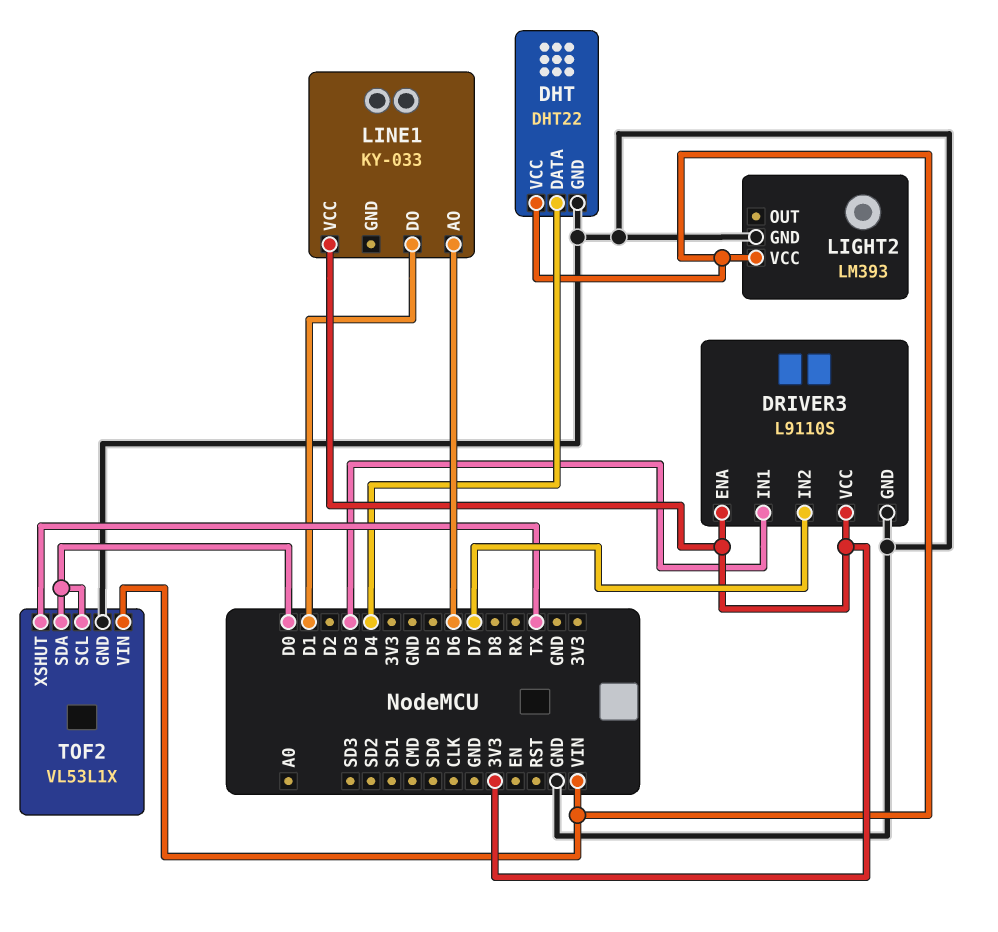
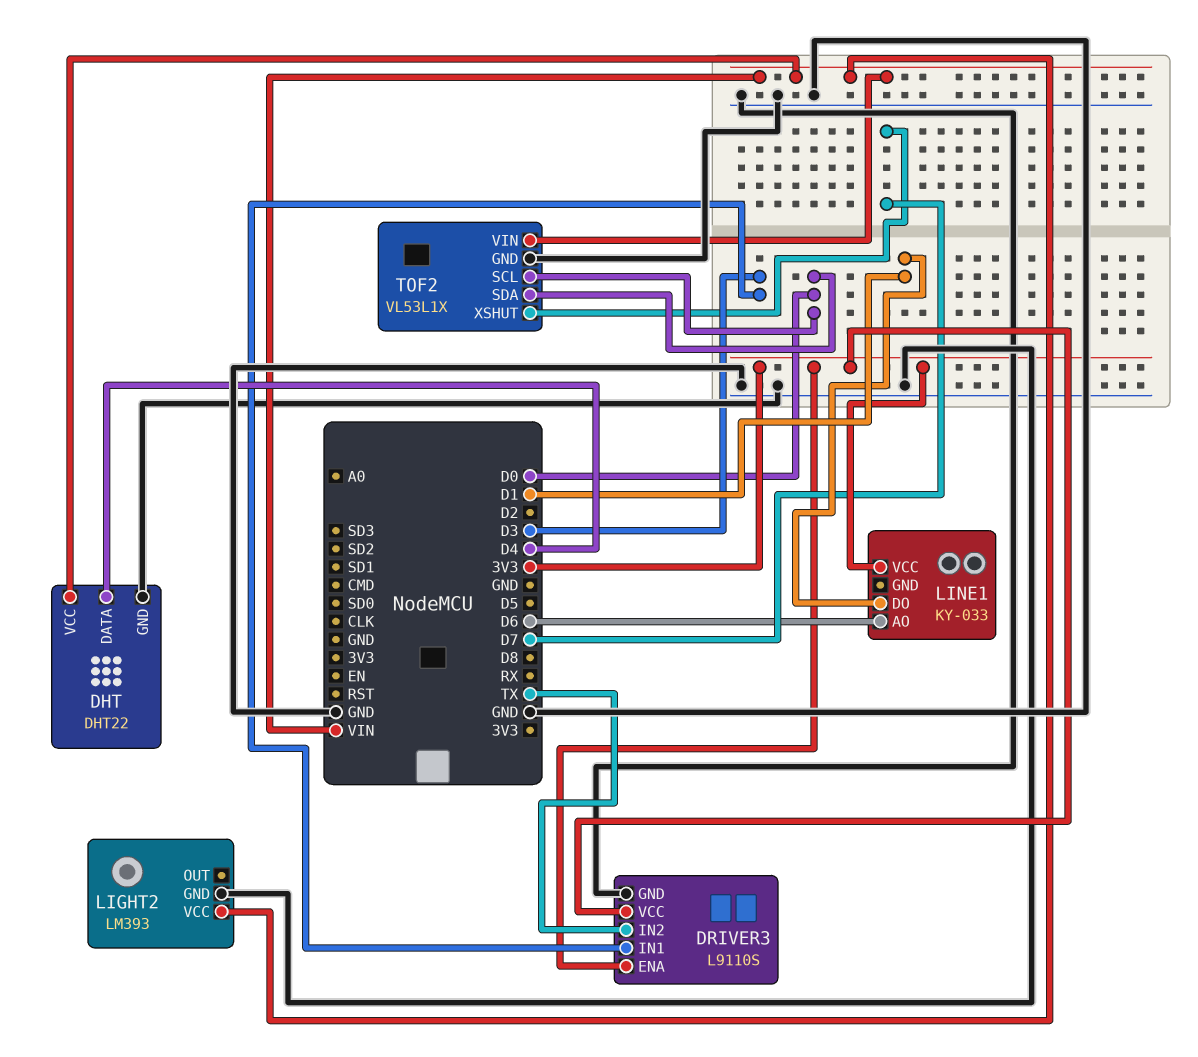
DRIVER3 pin IN2: D7 -> TX
TOF2 pin XSHUT: TX -> D7

